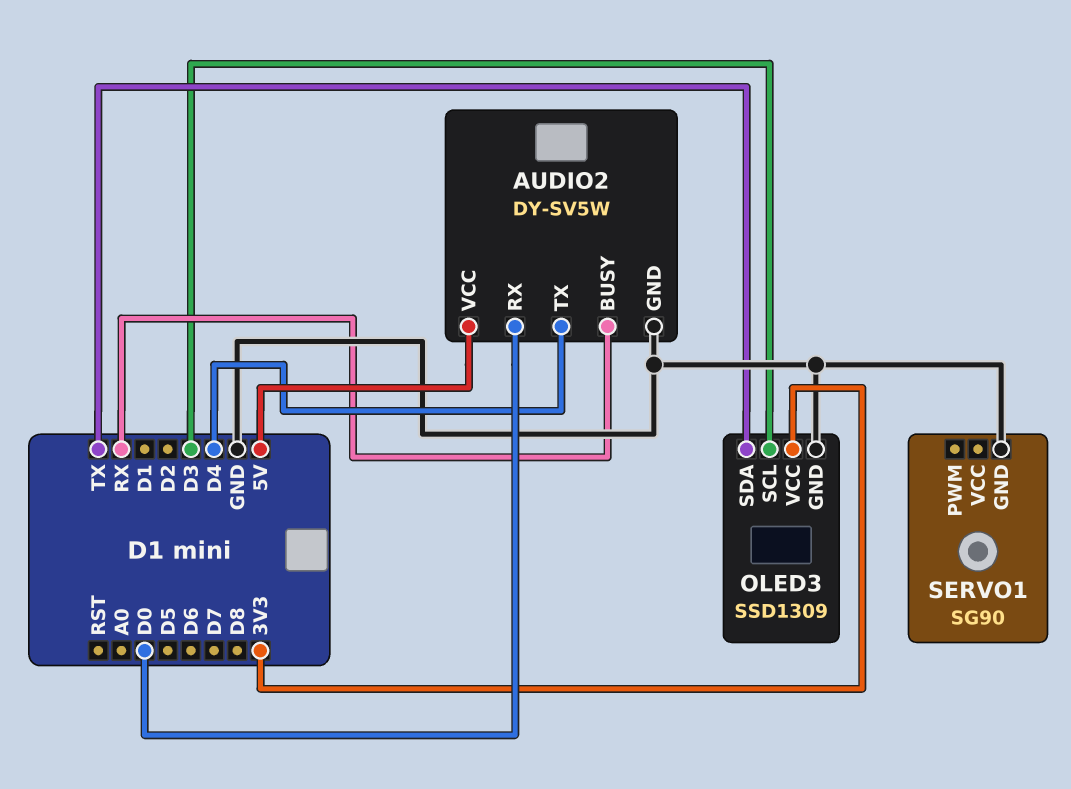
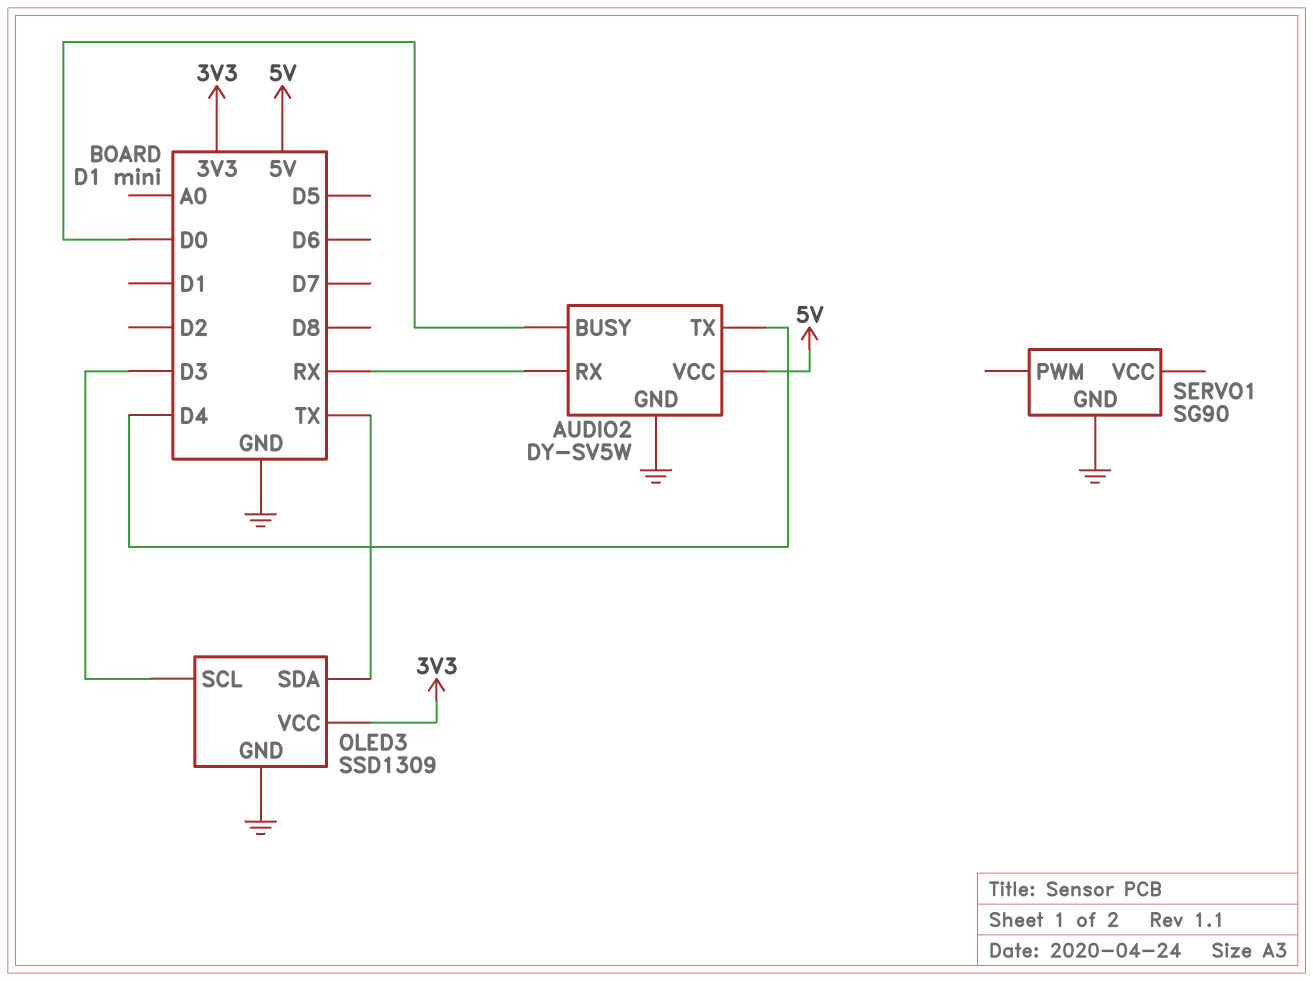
AUDIO2 pin BUSY: RX -> D0
AUDIO2 pin RX: D0 -> RX

